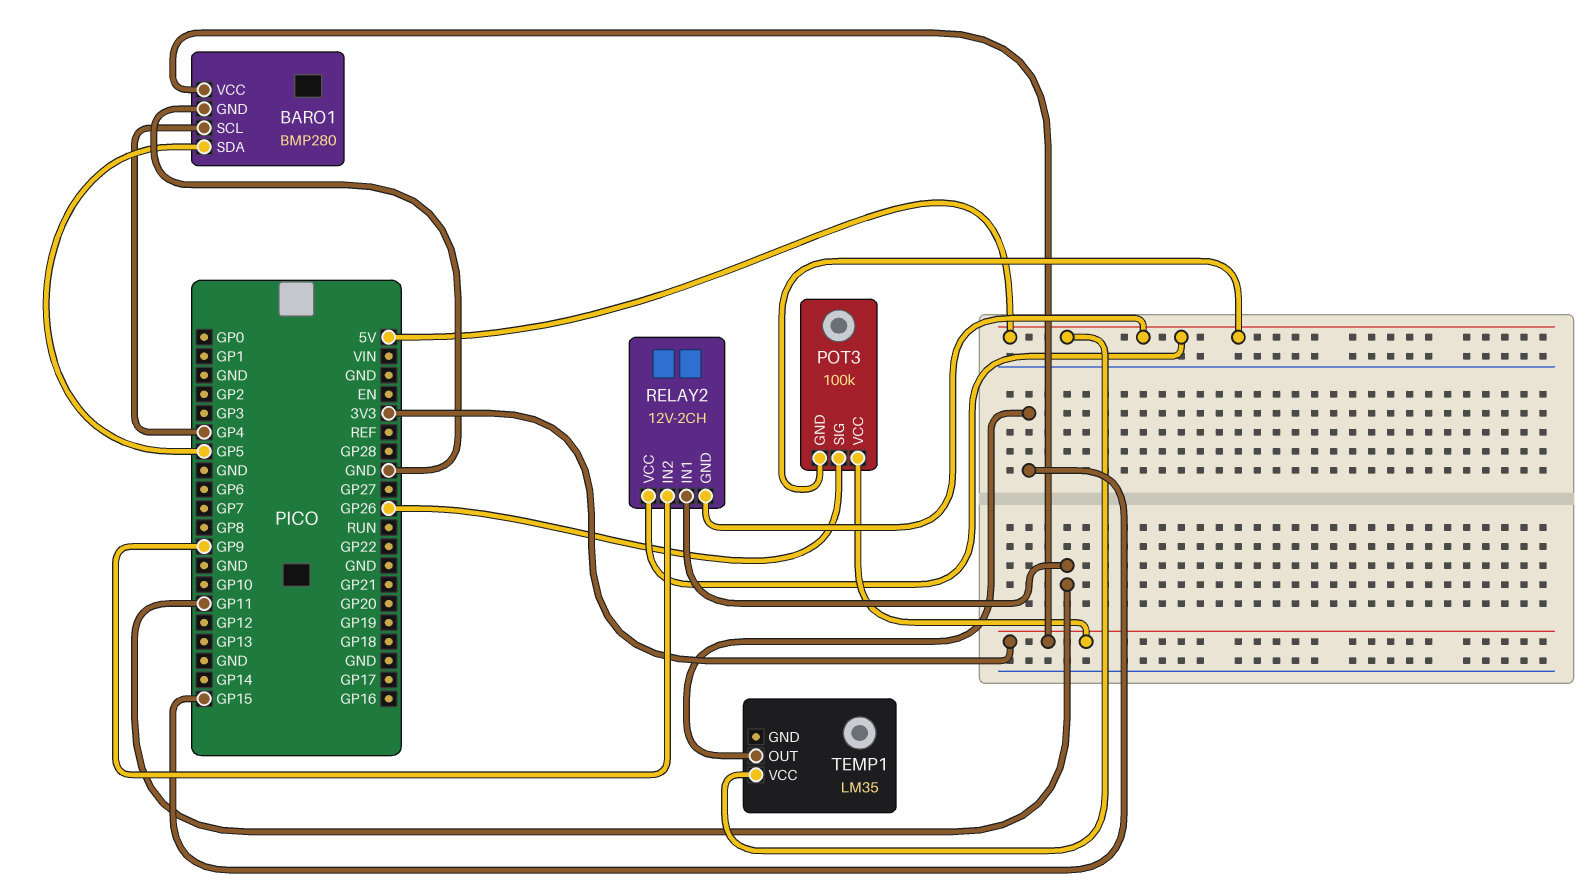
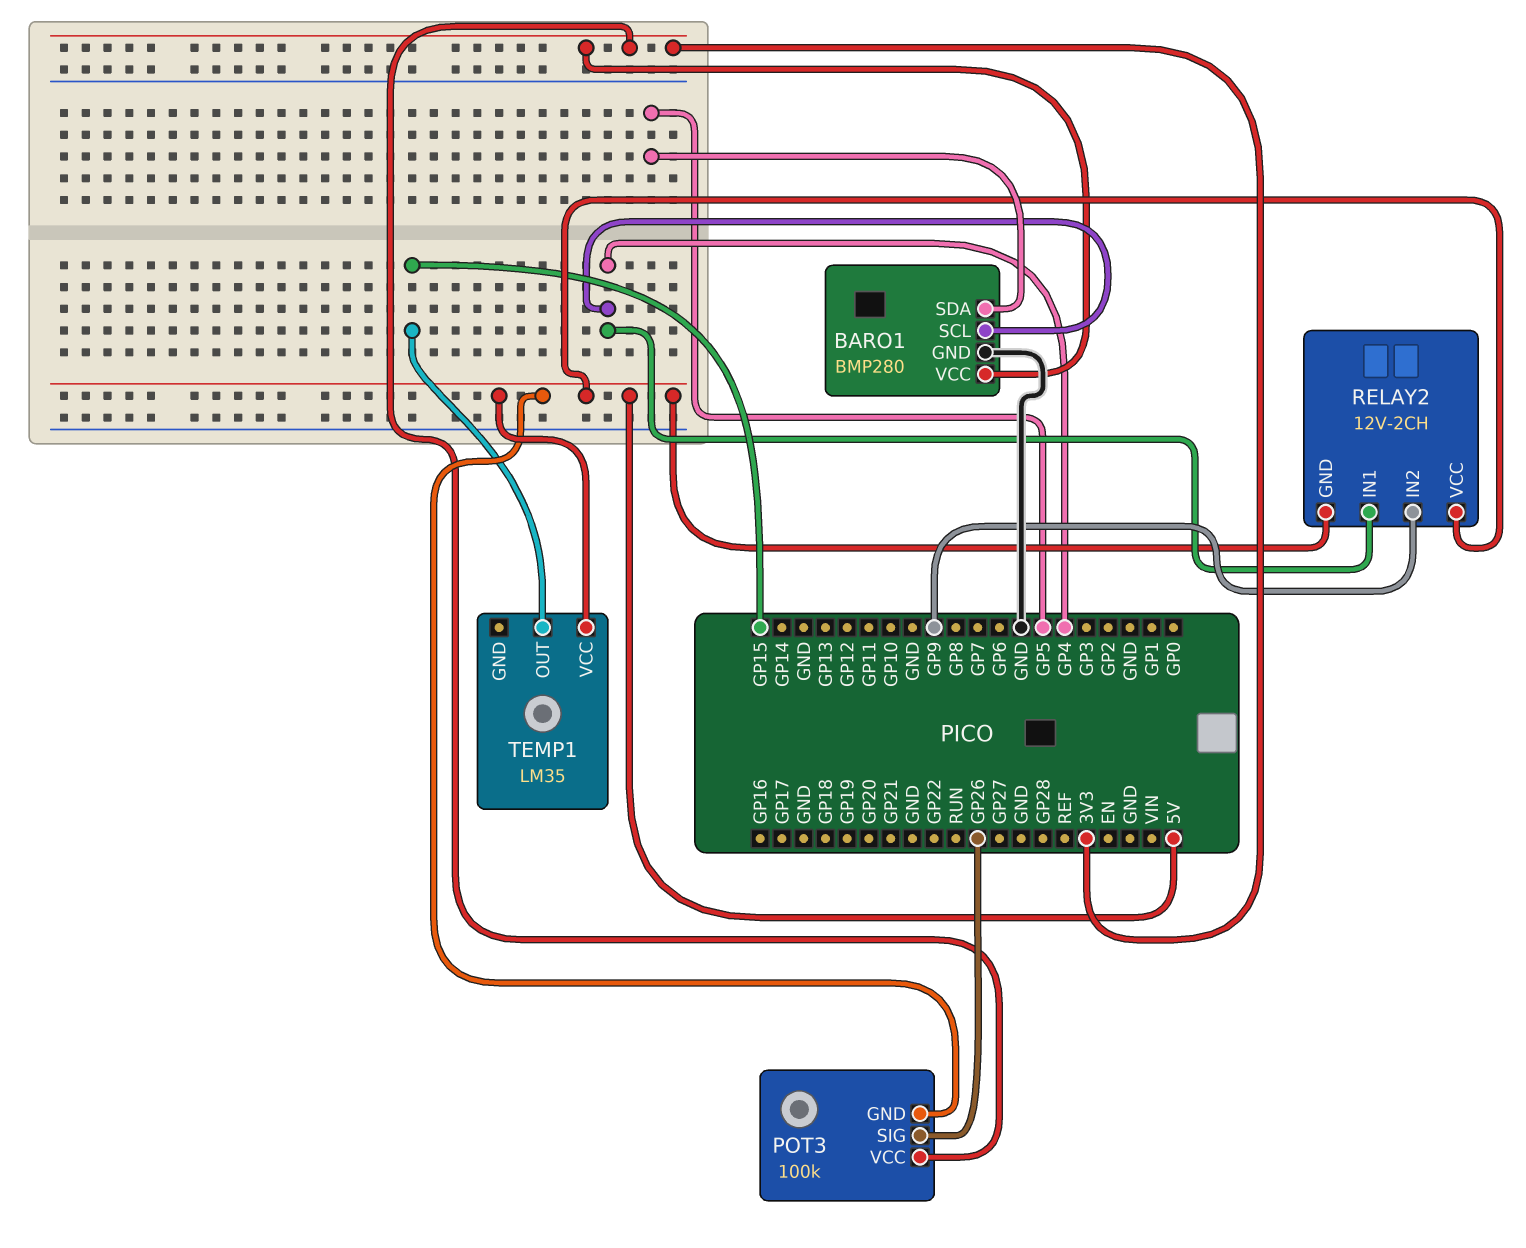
RELAY2 pin IN1: GP11 -> GP4

